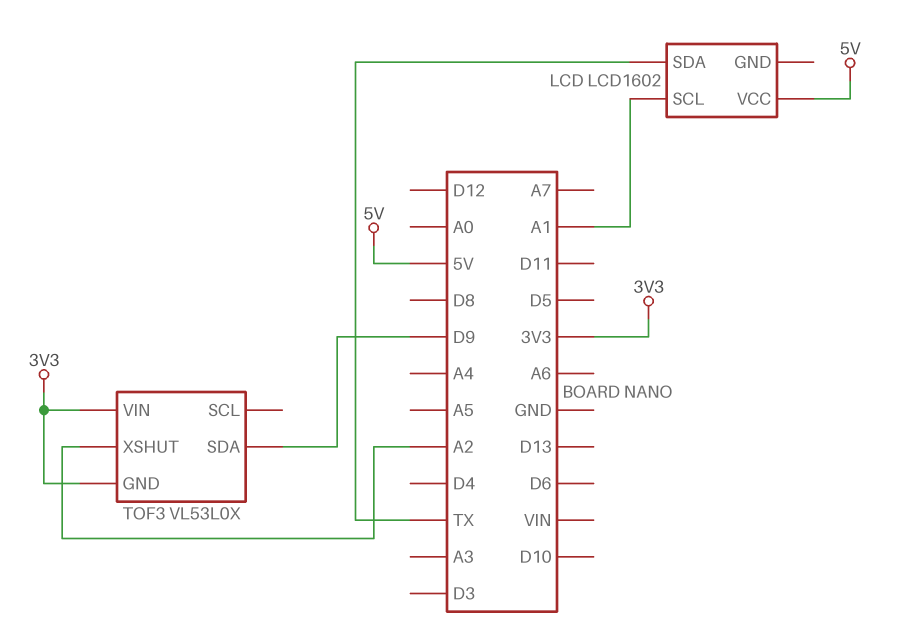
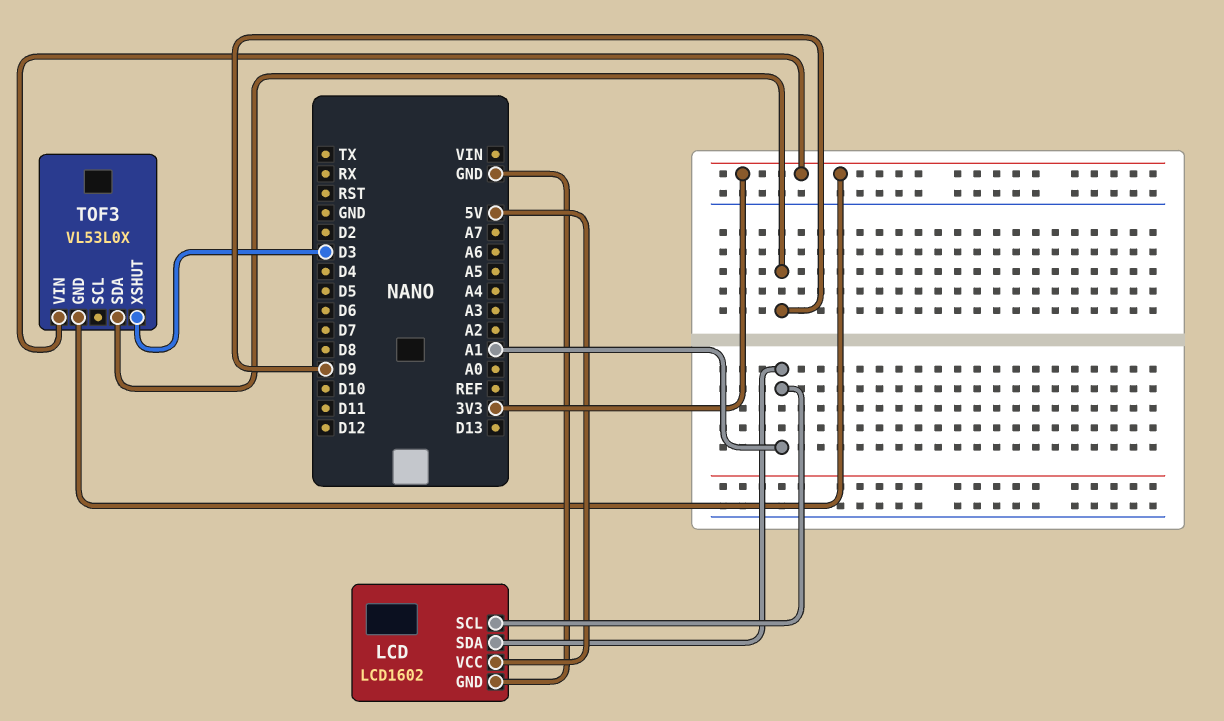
LCD pin GND: none -> GND
LCD pin SDA: TX -> A1
TOF3 pin XSHUT: A2 -> D3

